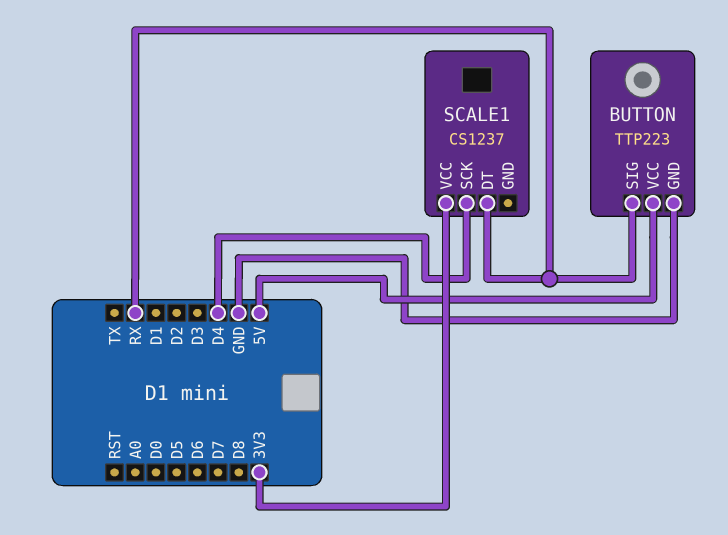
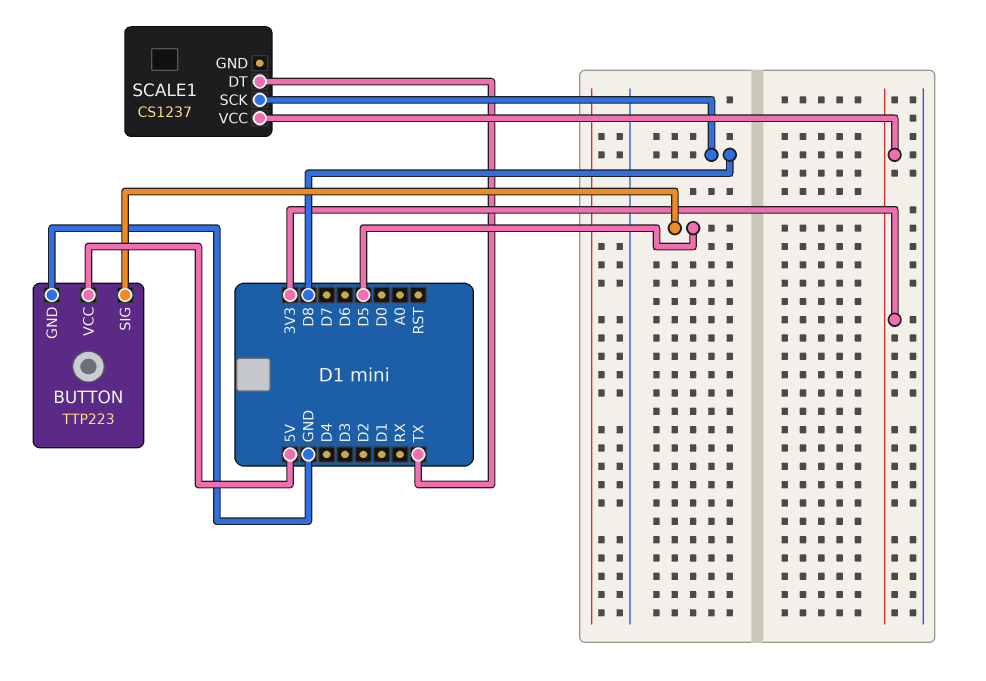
BUTTON pin SIG: RX -> D5
SCALE1 pin DT: RX -> TX
SCALE1 pin SCK: D4 -> D8

